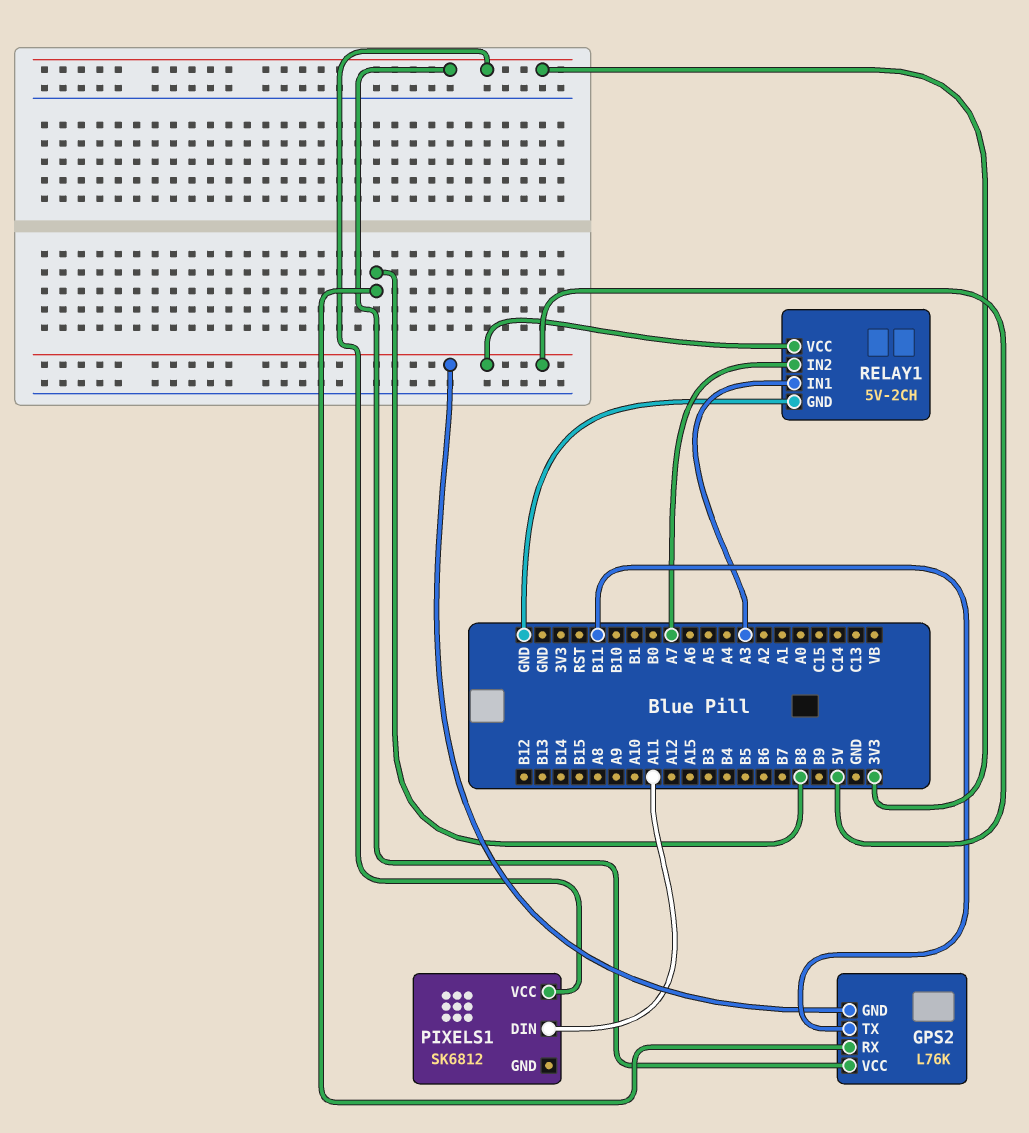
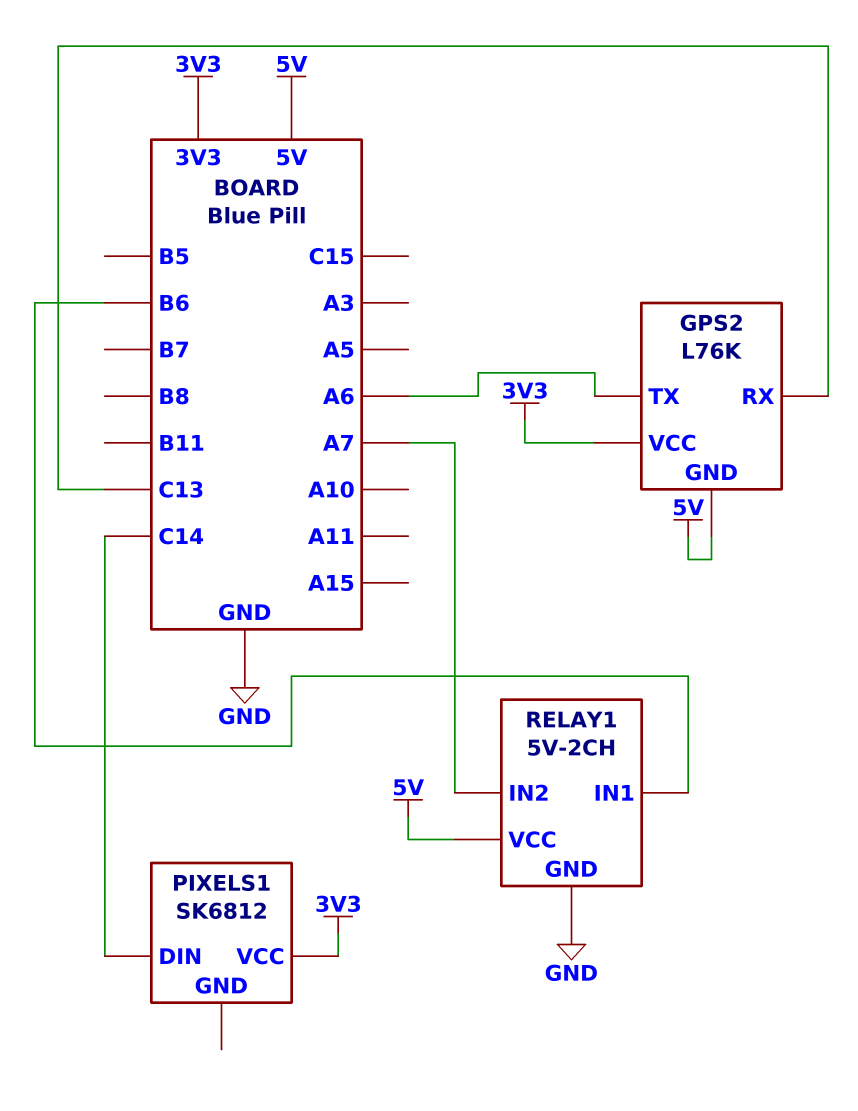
GPS2 pin RX: B8 -> C13
GPS2 pin TX: B11 -> A6
PIXELS1 pin DIN: A11 -> C14
RELAY1 pin IN1: A3 -> B6

